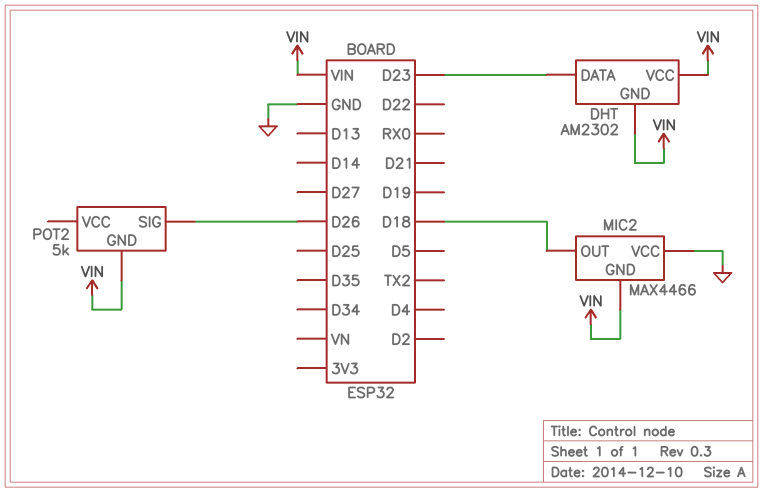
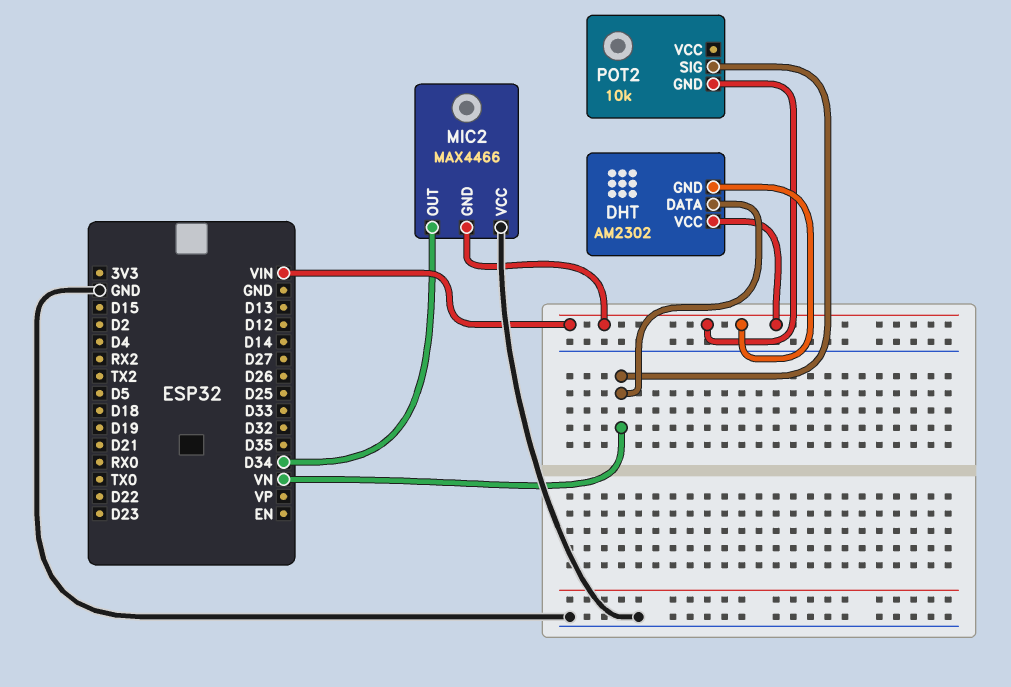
DHT pin DATA: D23 -> VN
MIC2 pin OUT: D18 -> D34
POT2: 5k -> 10k
POT2 pin SIG: D26 -> VN

